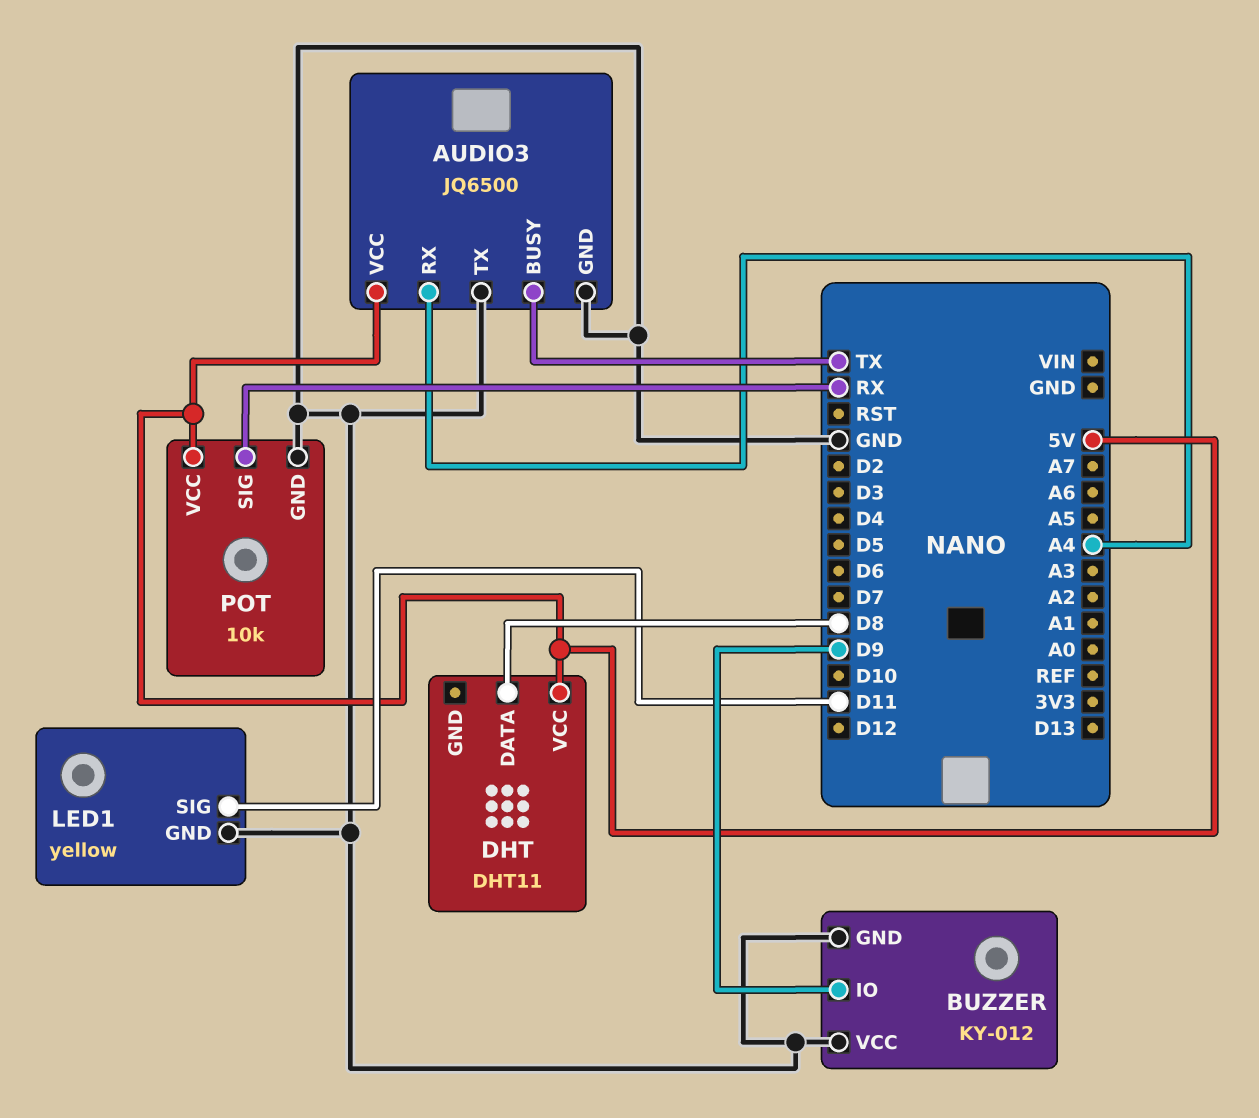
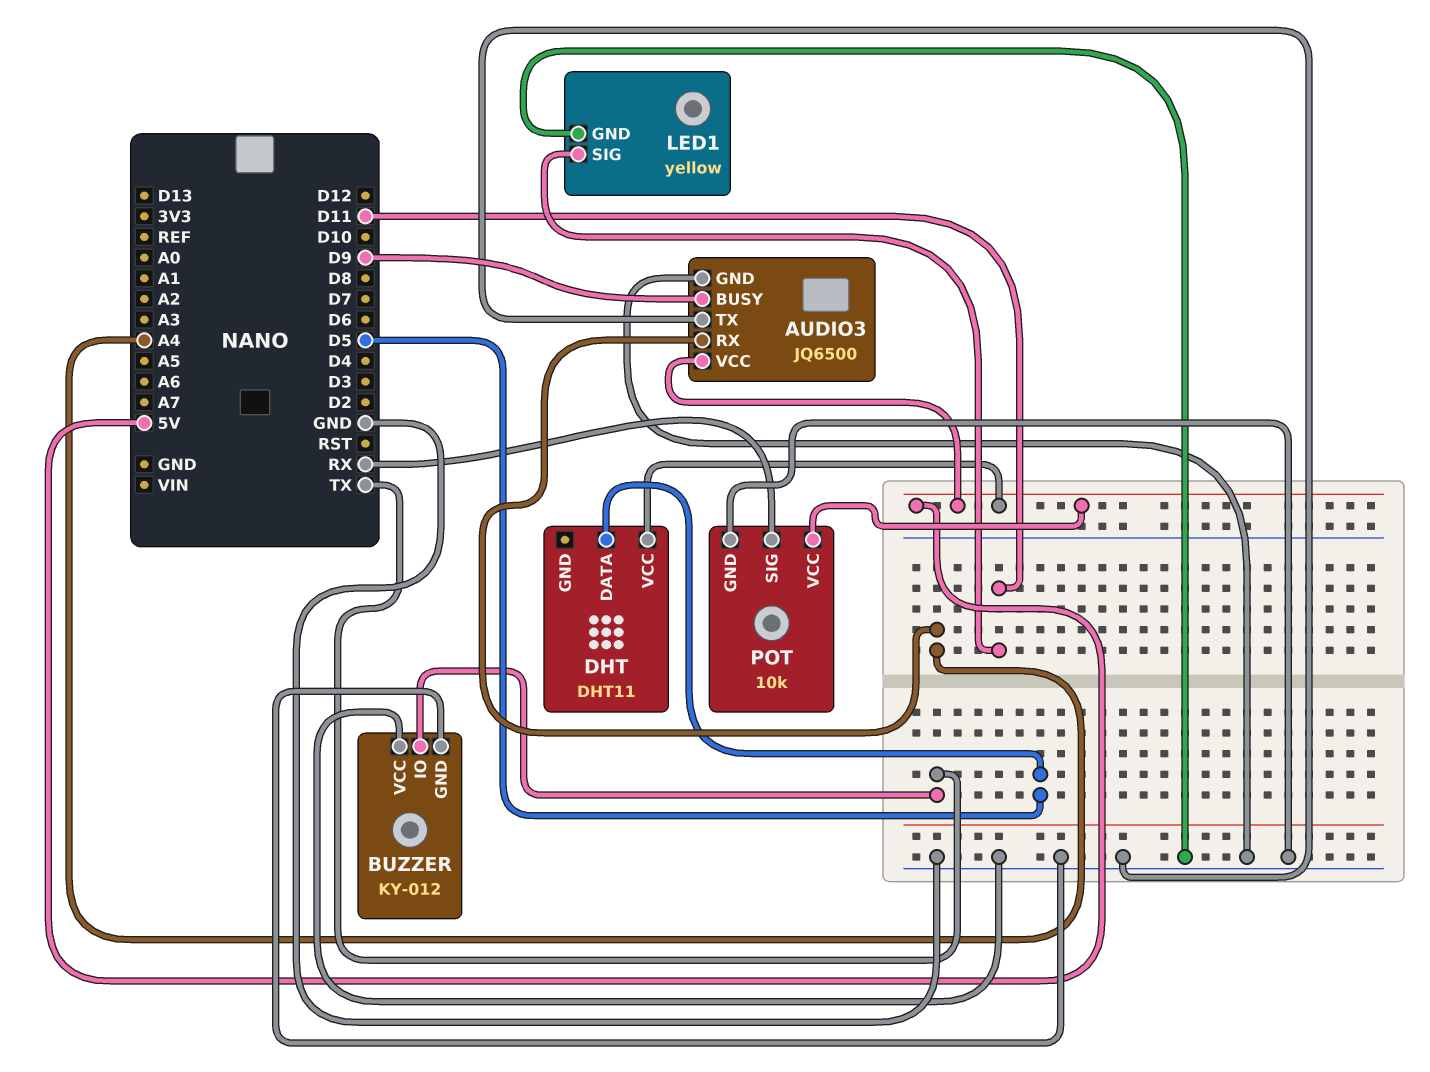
AUDIO3 pin BUSY: TX -> D9
BUZZER pin IO: D9 -> TX
DHT pin DATA: D8 -> D5

